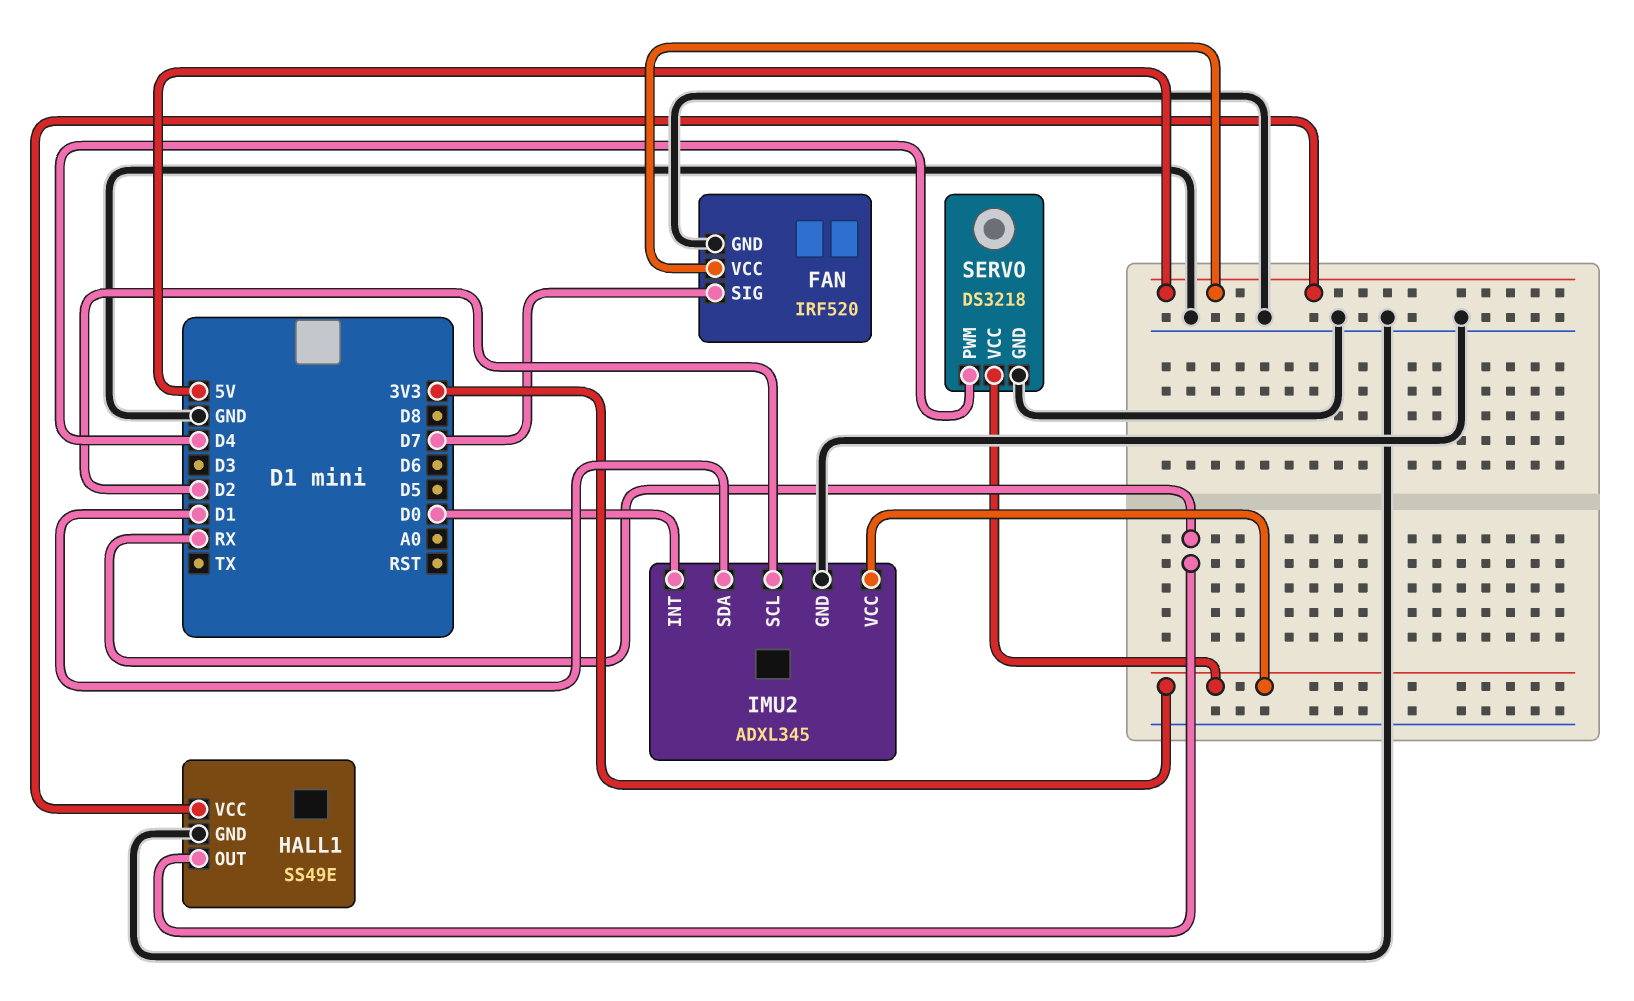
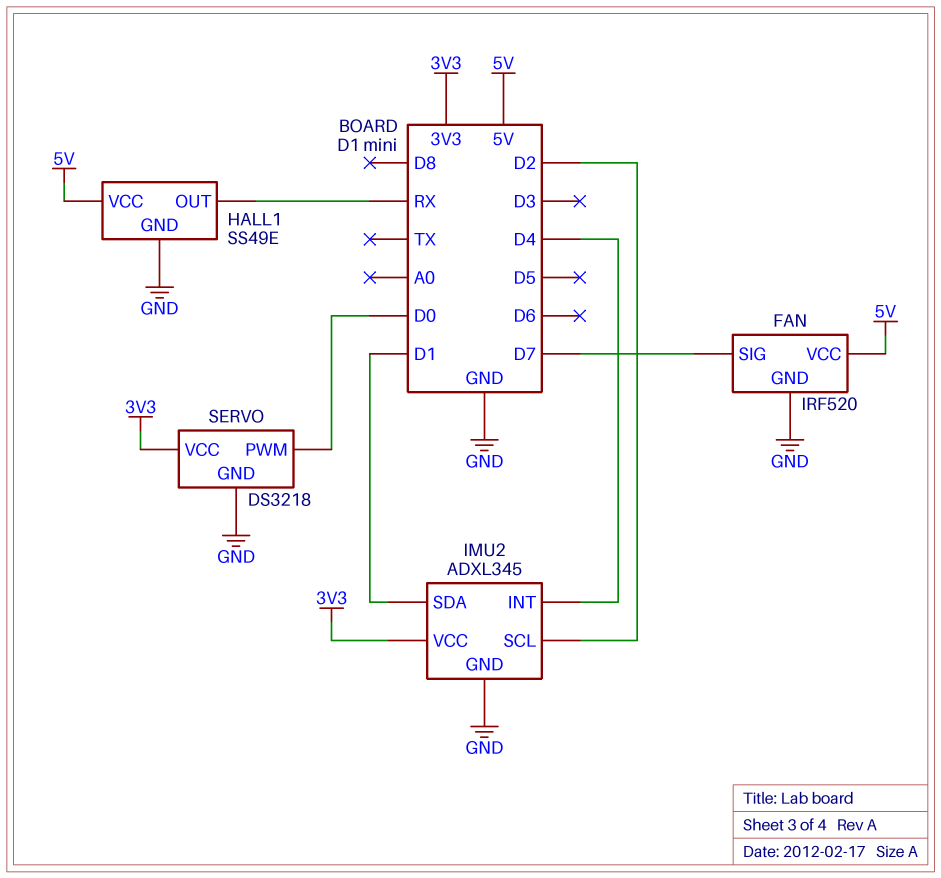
IMU2 pin INT: D0 -> D4
SERVO pin PWM: D4 -> D0

